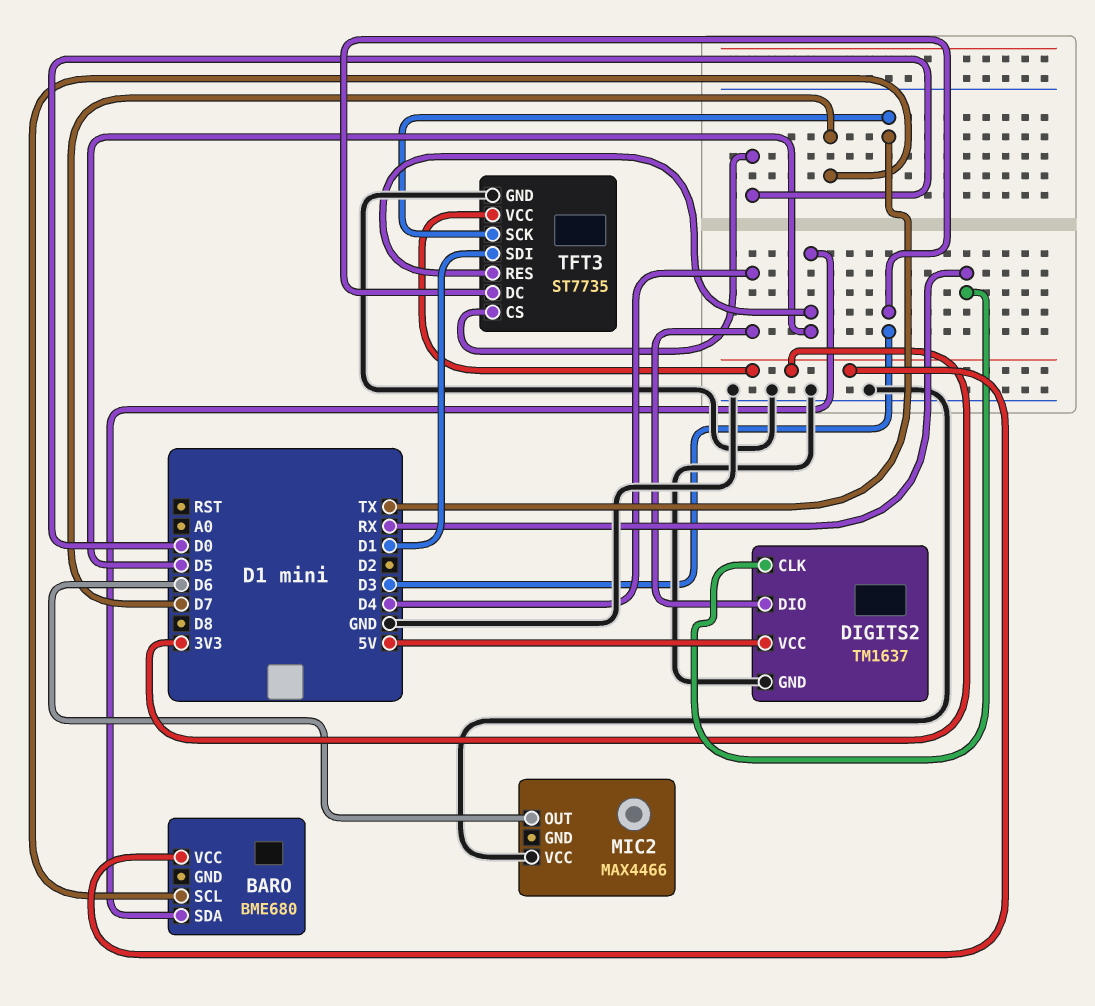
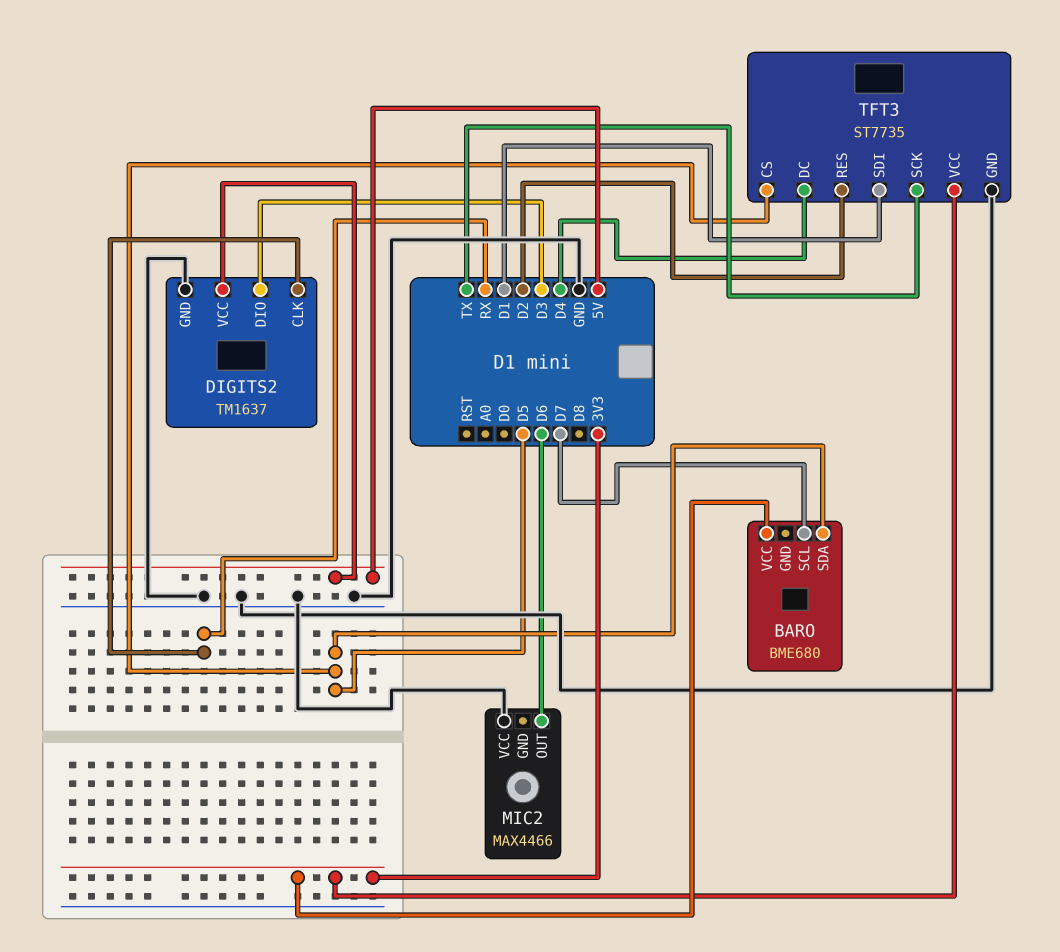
DIGITS2 pin DIO: D4 -> D3
TFT3 pin CS: D0 -> D5
TFT3 pin DC: D3 -> D4
TFT3 pin RES: D5 -> D2

